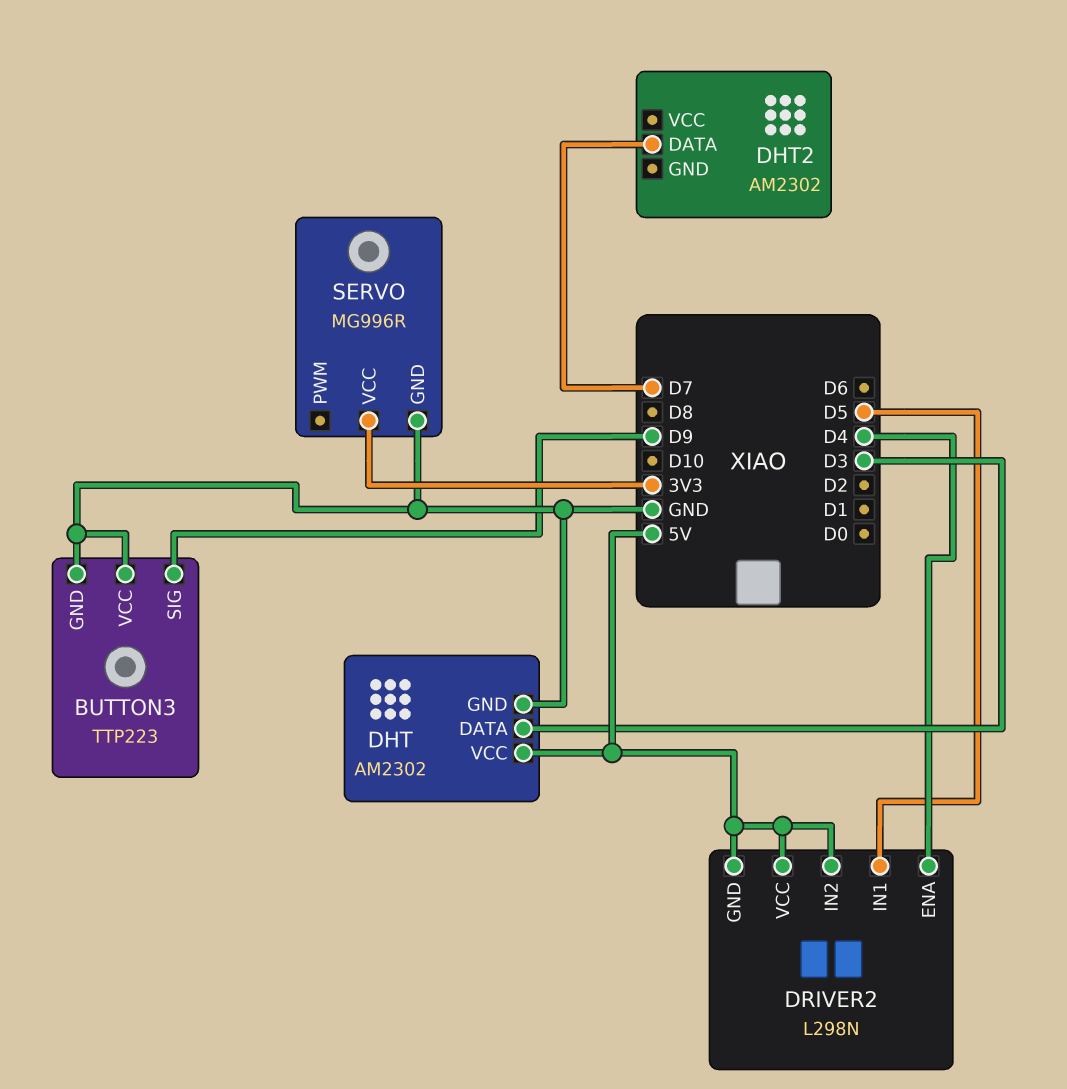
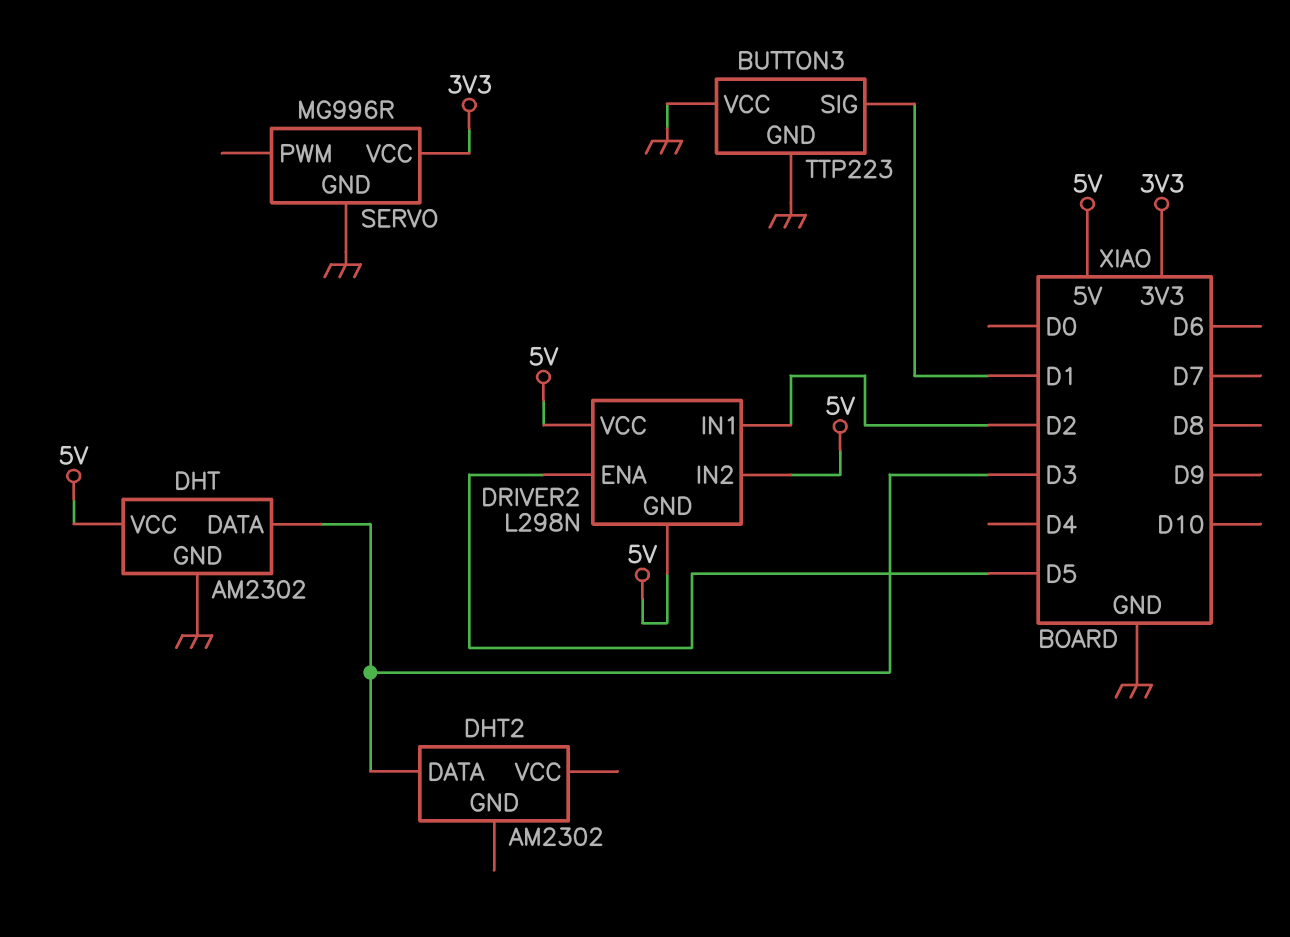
BUTTON3 pin SIG: D9 -> D1
DHT2 pin DATA: D7 -> D3
DRIVER2 pin ENA: D4 -> D5
DRIVER2 pin IN1: D5 -> D2

